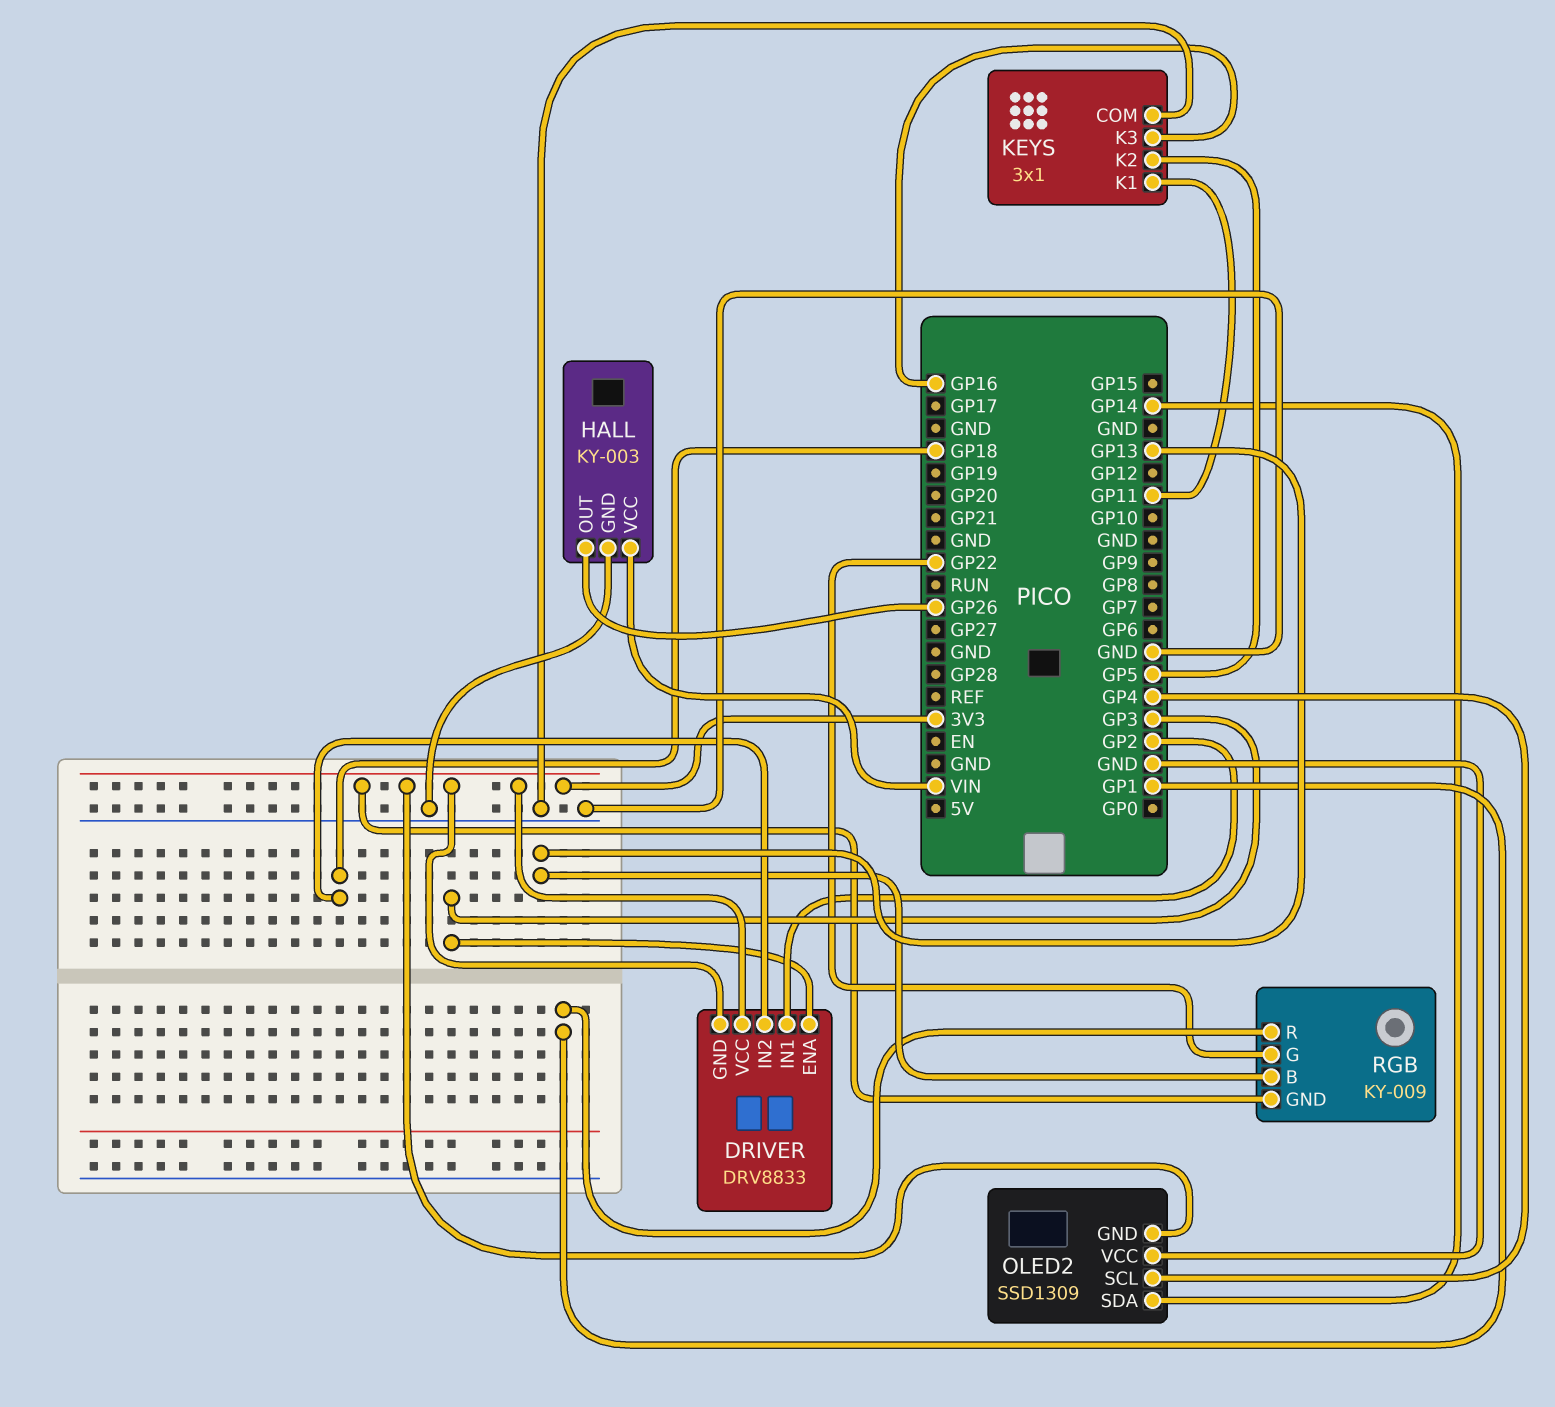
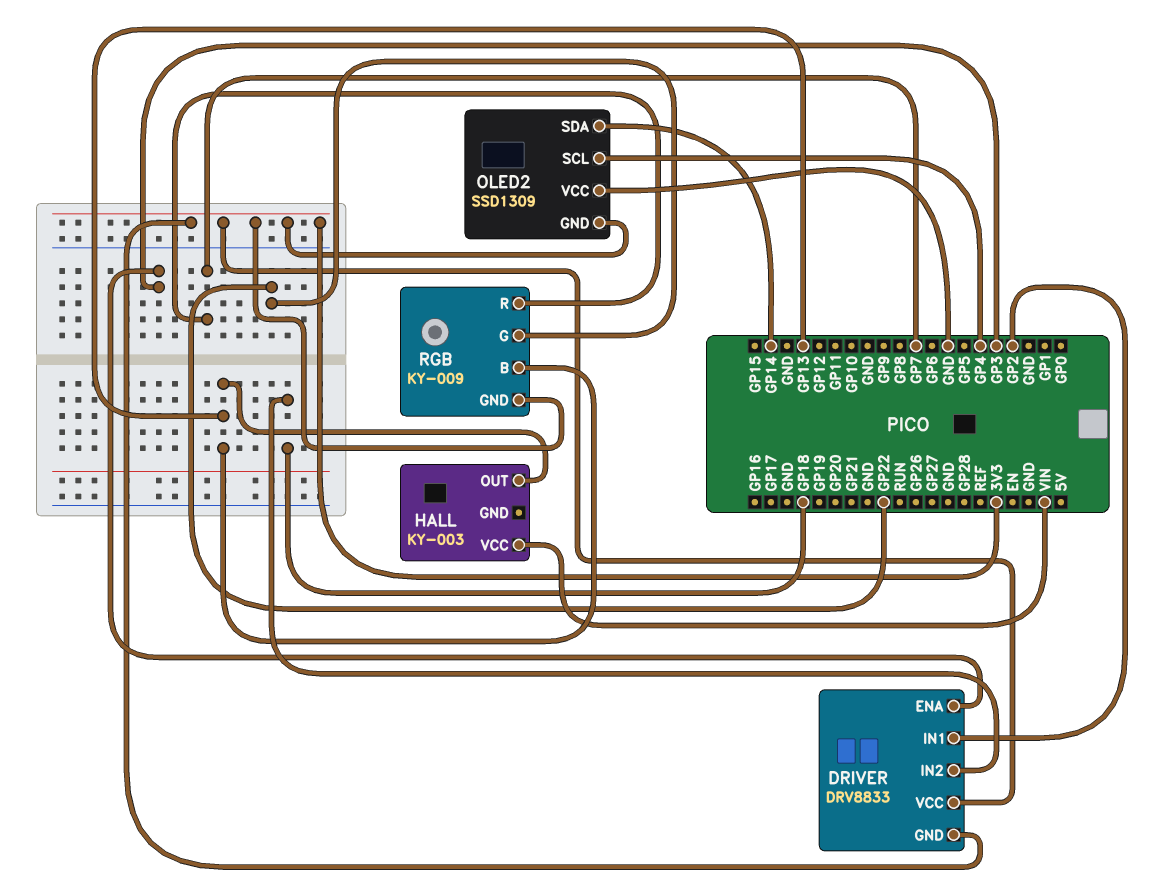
HALL pin GND: GND -> none
HALL pin OUT: GP26 -> GP13
KEYS: 3x1 -> none
KEYS pin COM: GND -> none
KEYS pin K1: GP11 -> none
KEYS pin K2: GP5 -> none
KEYS pin K3: GP16 -> none
RGB pin R: GP1 -> GP7

